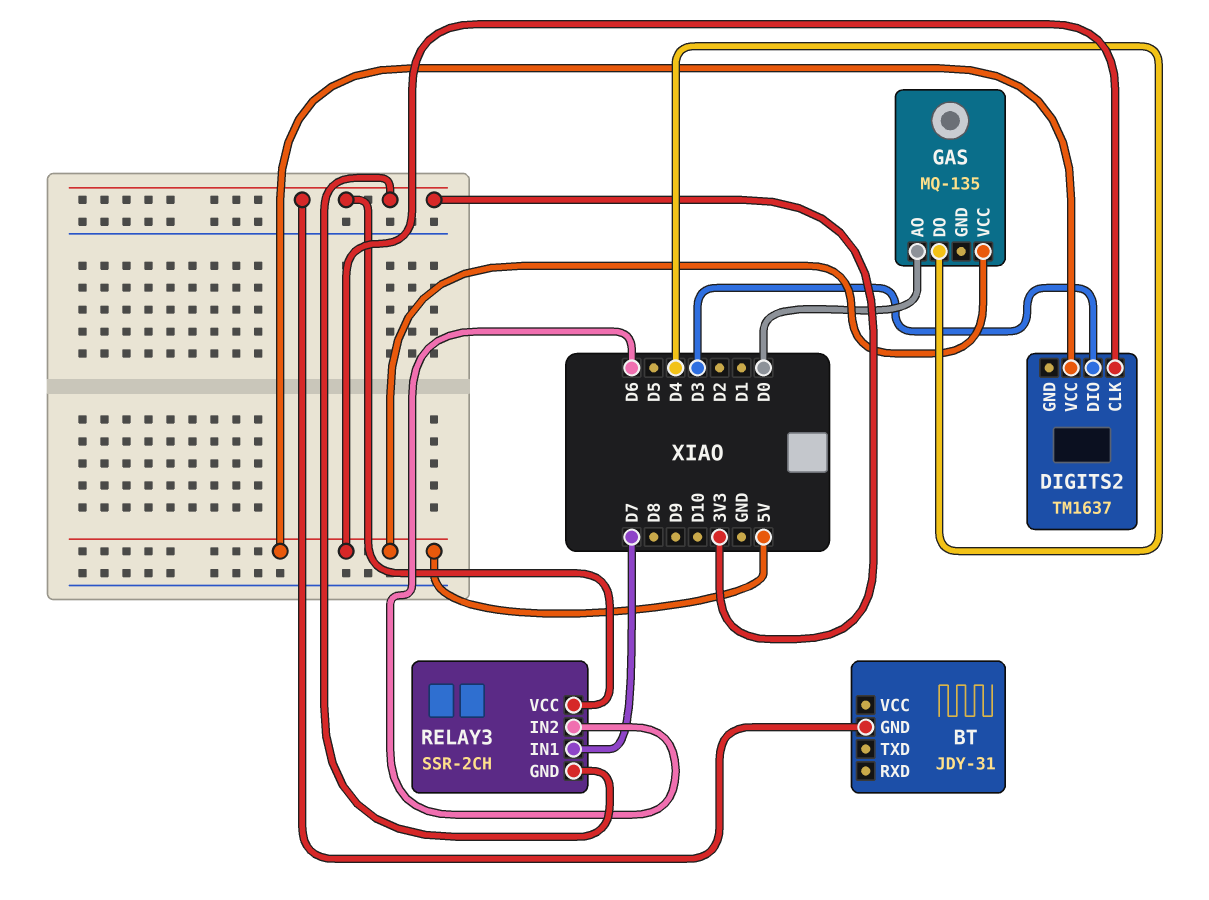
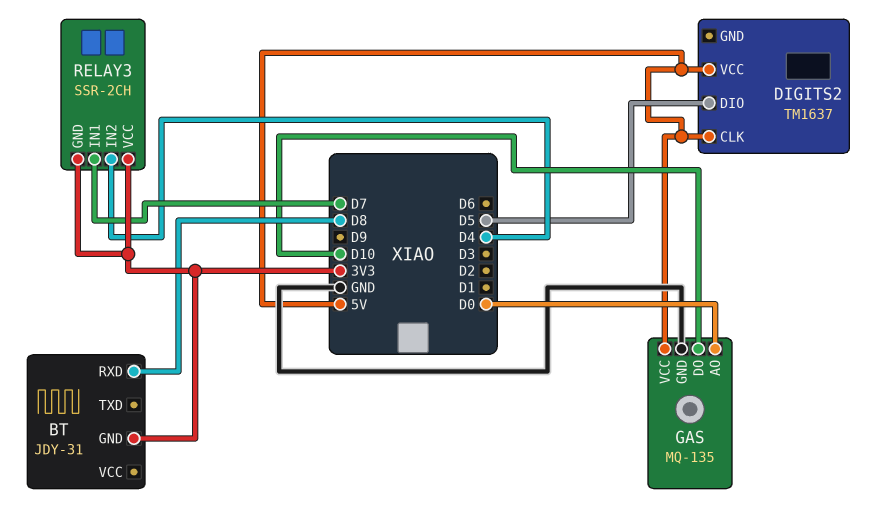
BT pin RXD: none -> D8
DIGITS2 pin DIO: D3 -> D5
GAS pin DO: D4 -> D10
GAS pin GND: none -> GND
RELAY3 pin IN2: D6 -> D4

